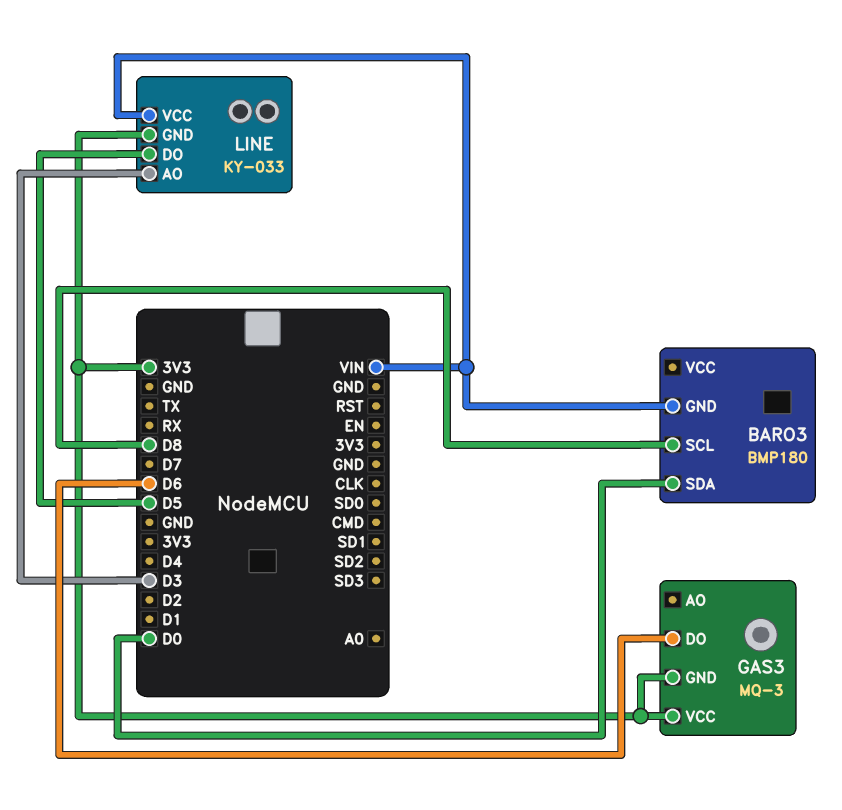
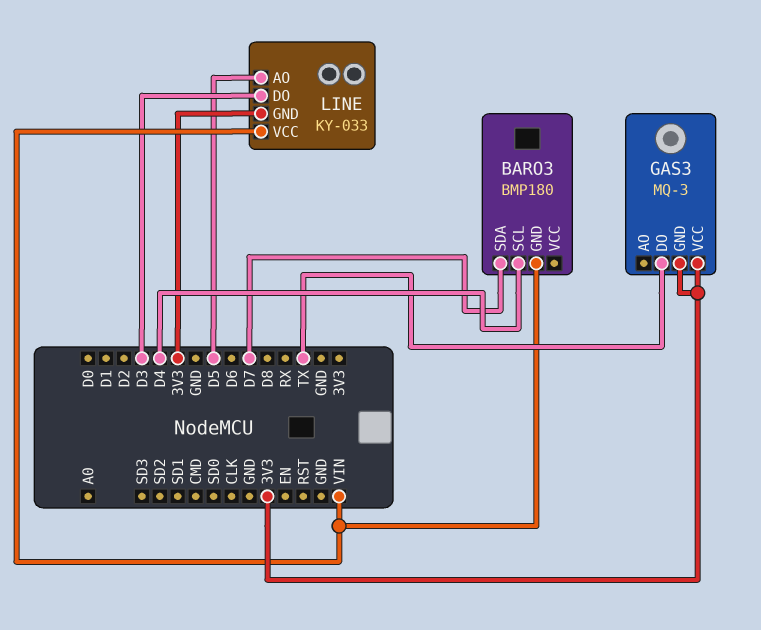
BARO3 pin SCL: D8 -> D4
BARO3 pin SDA: D0 -> D7
GAS3 pin DO: D6 -> TX
LINE pin AO: D3 -> D5
LINE pin DO: D5 -> D3

